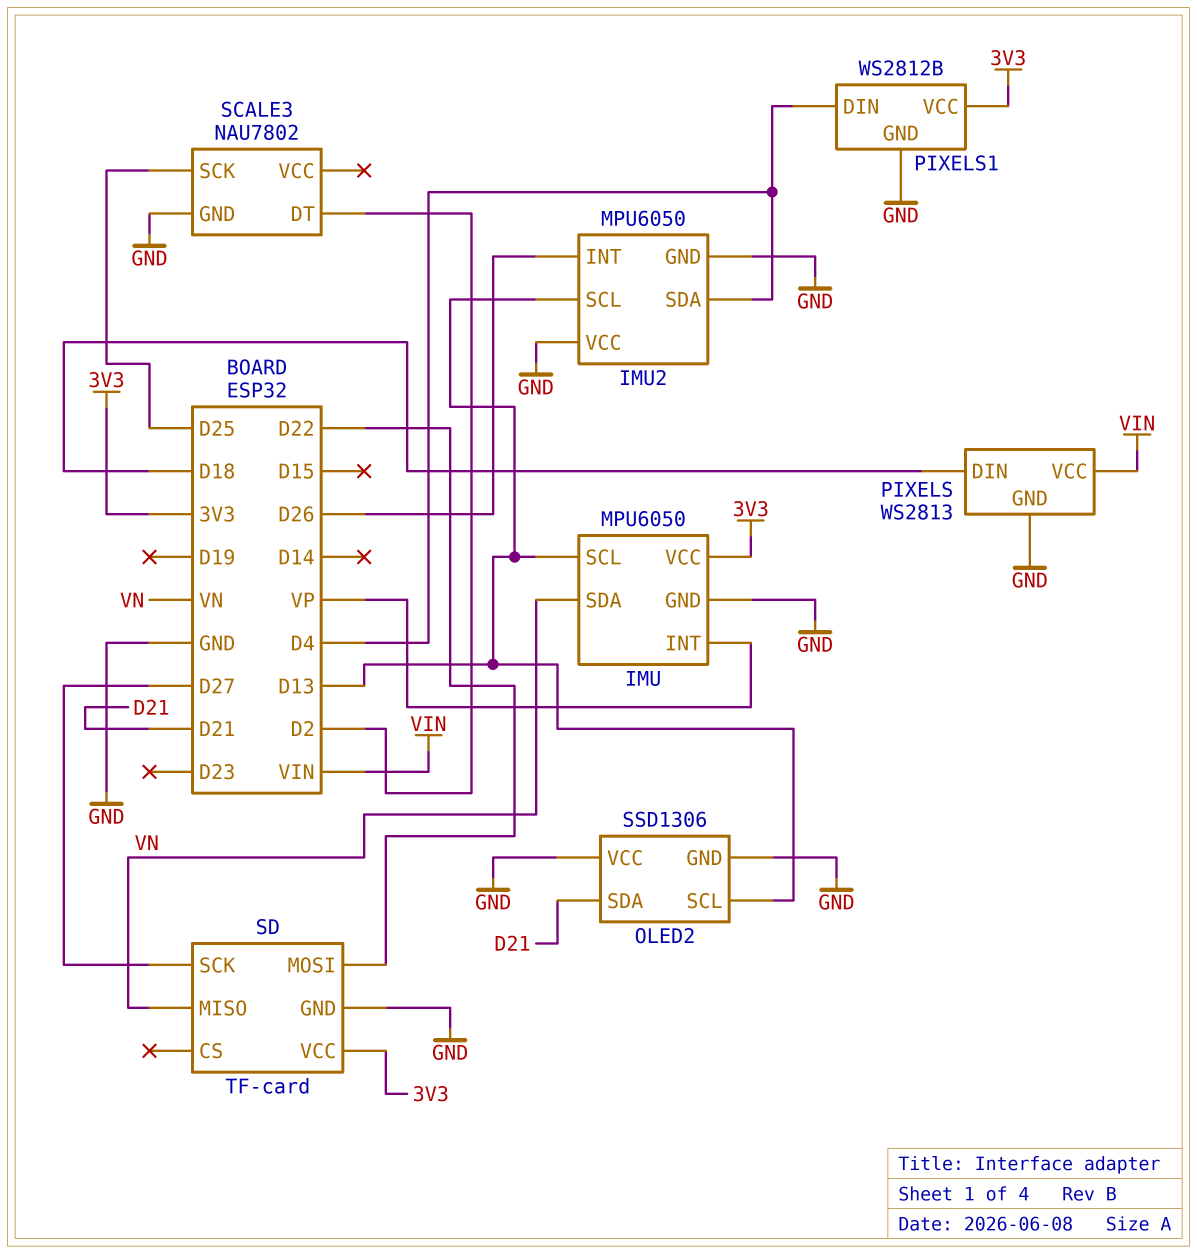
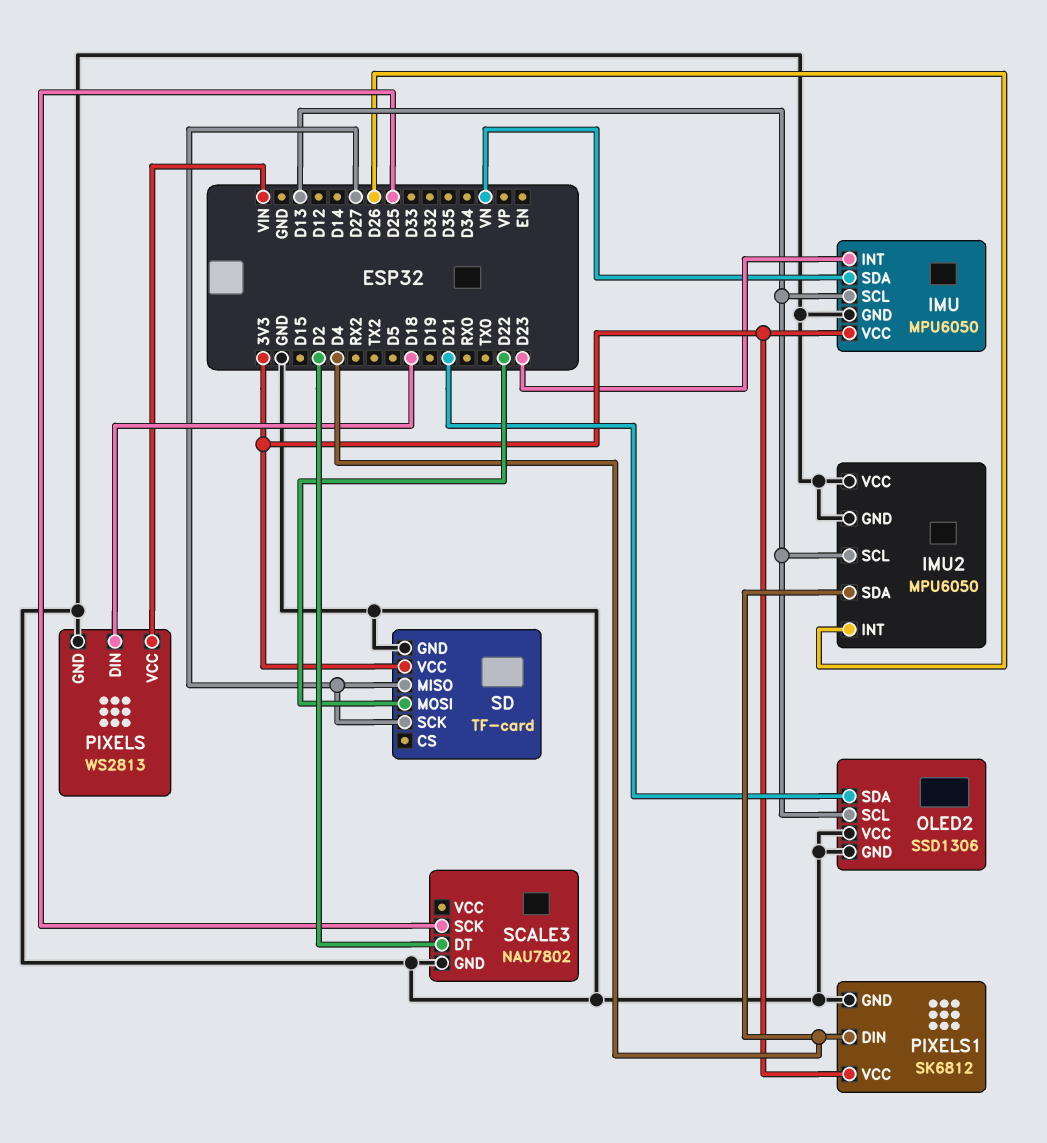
IMU pin INT: VP -> D23
PIXELS1: WS2812B -> SK6812
SD pin MISO: VN -> D27

